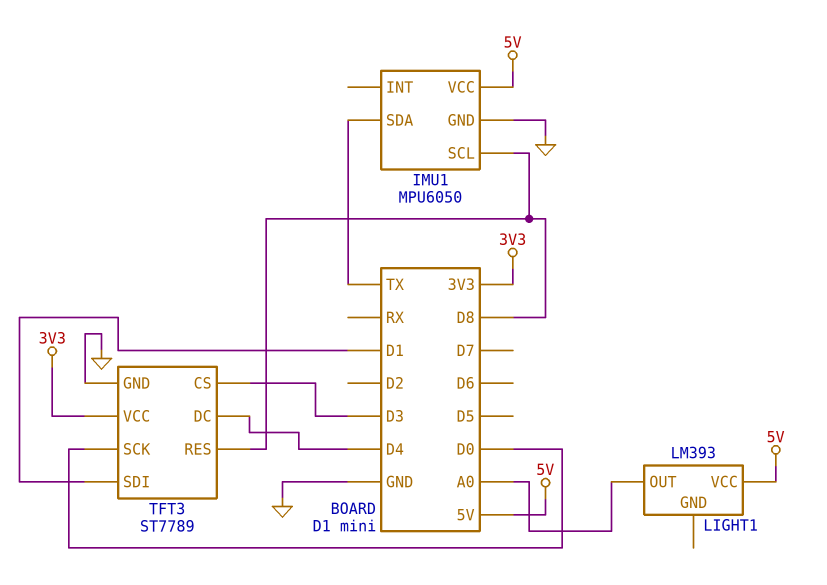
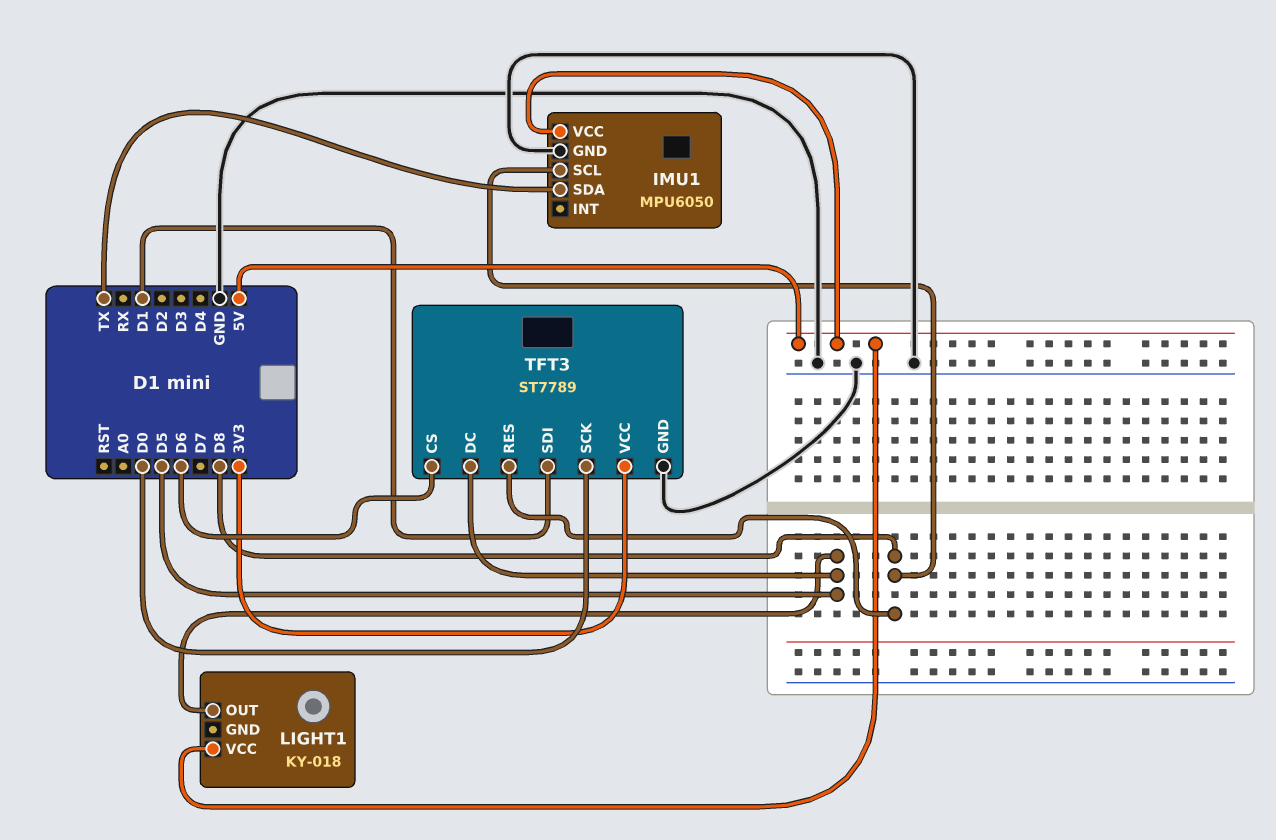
LIGHT1: LM393 -> KY-018
LIGHT1 pin OUT: A0 -> D5
TFT3 pin CS: D3 -> D6
TFT3 pin DC: D4 -> D5

